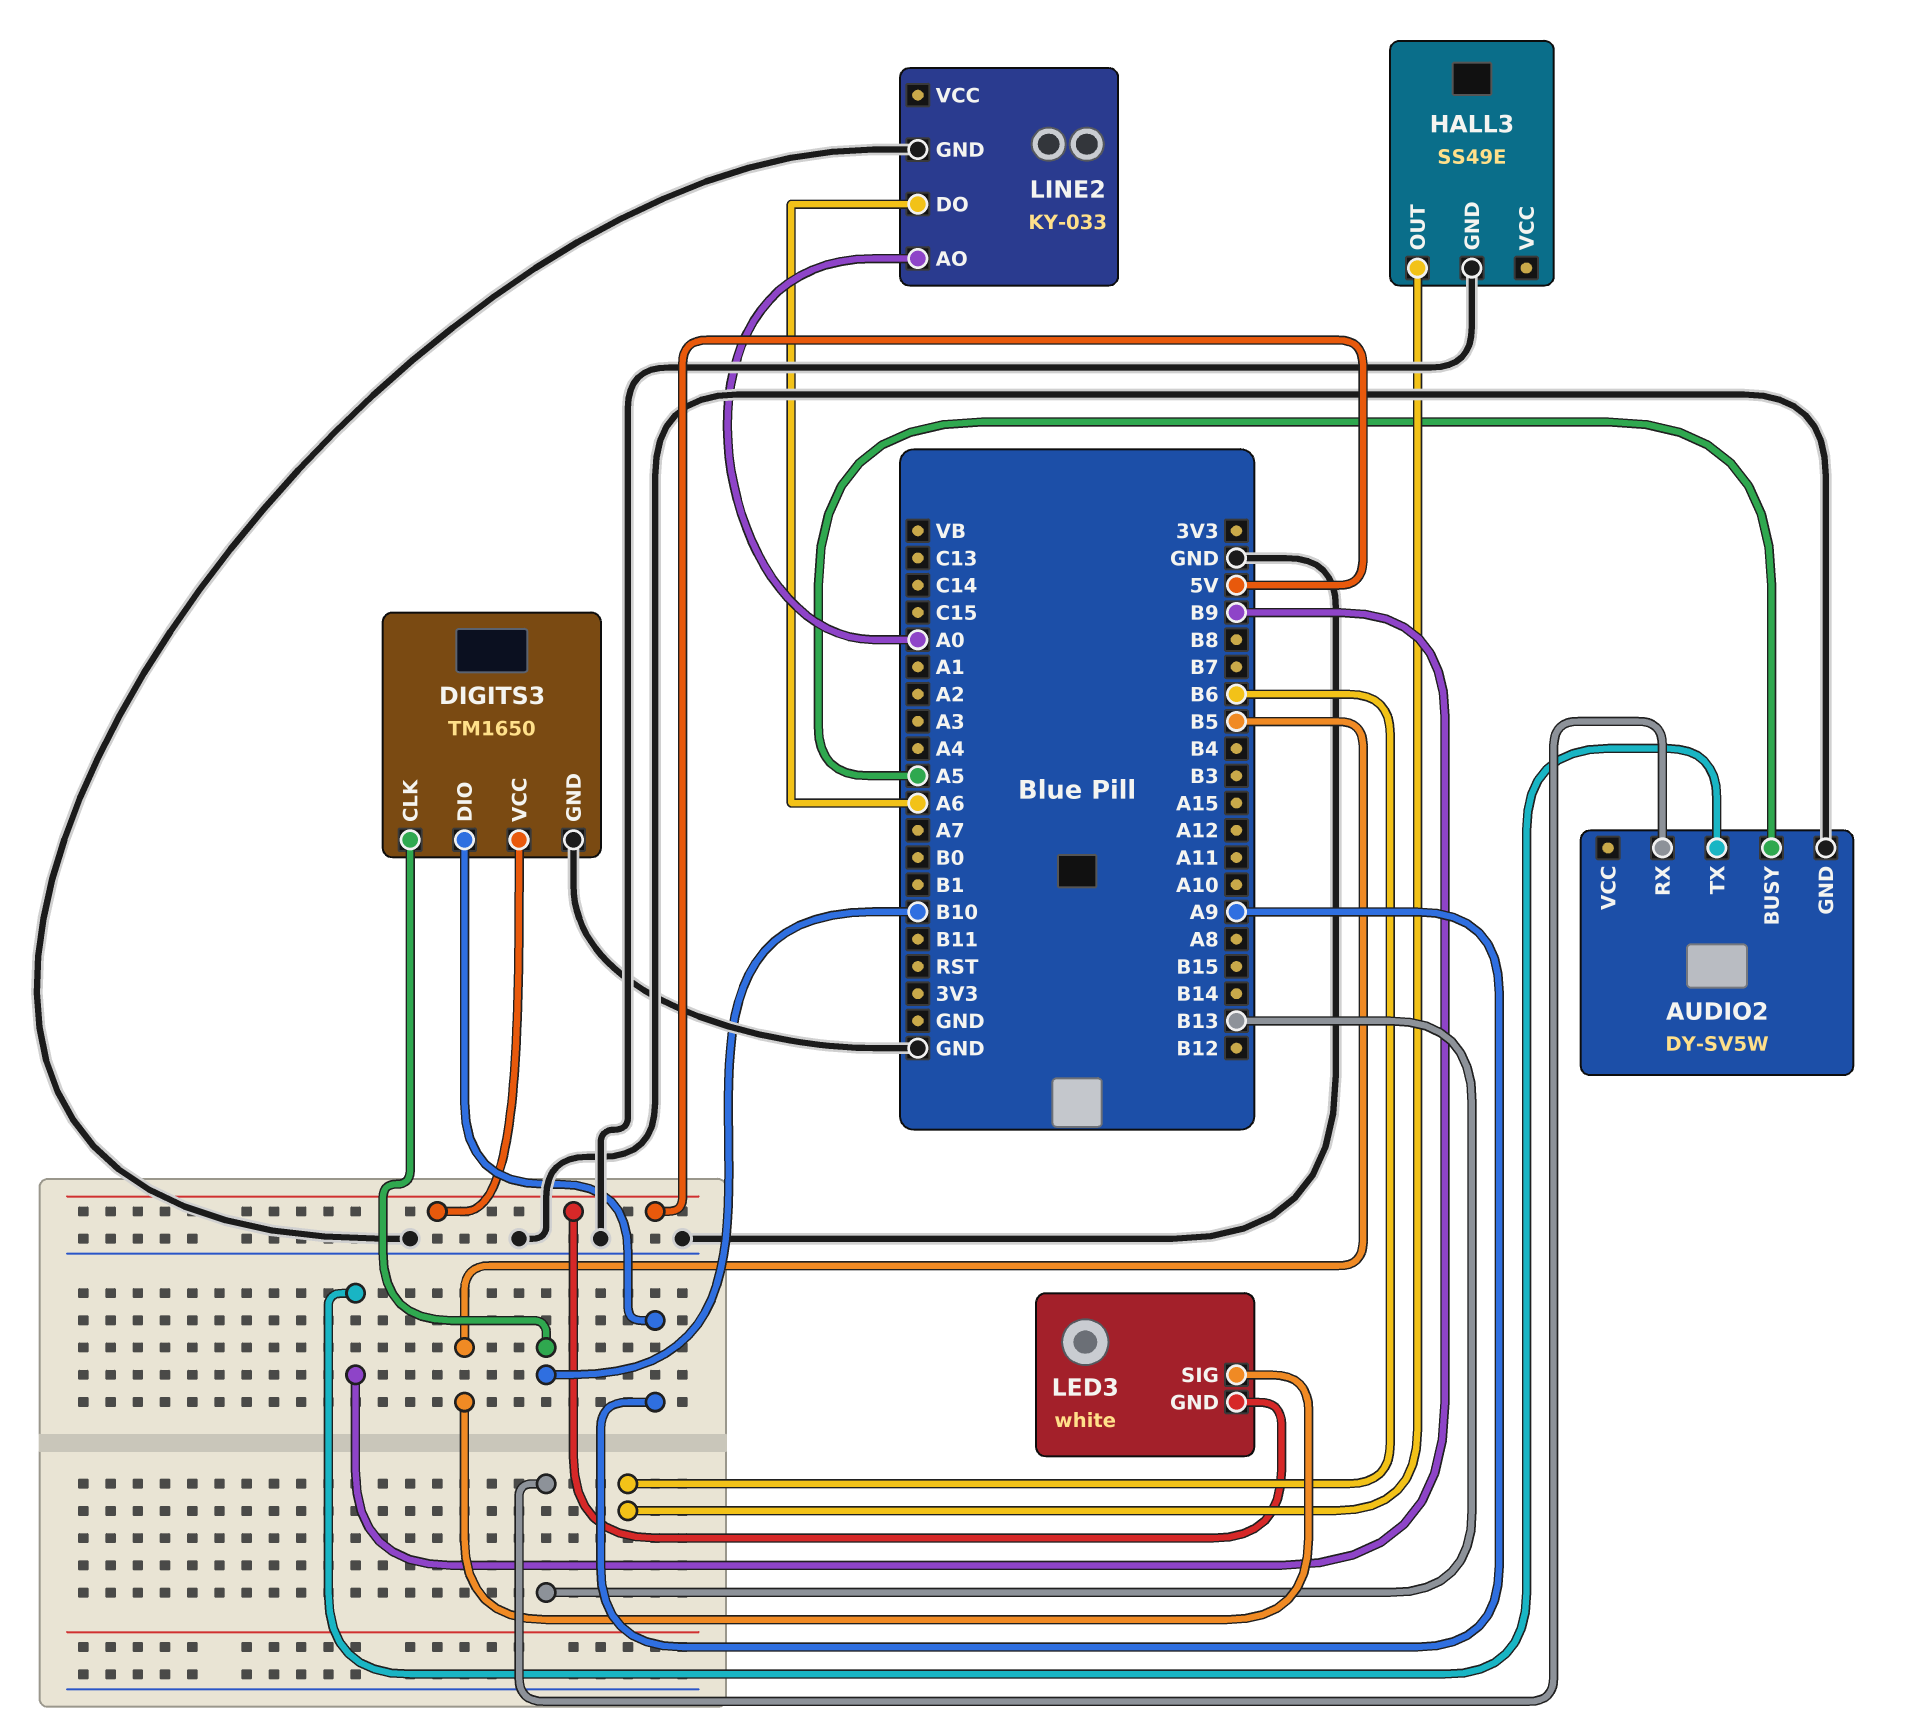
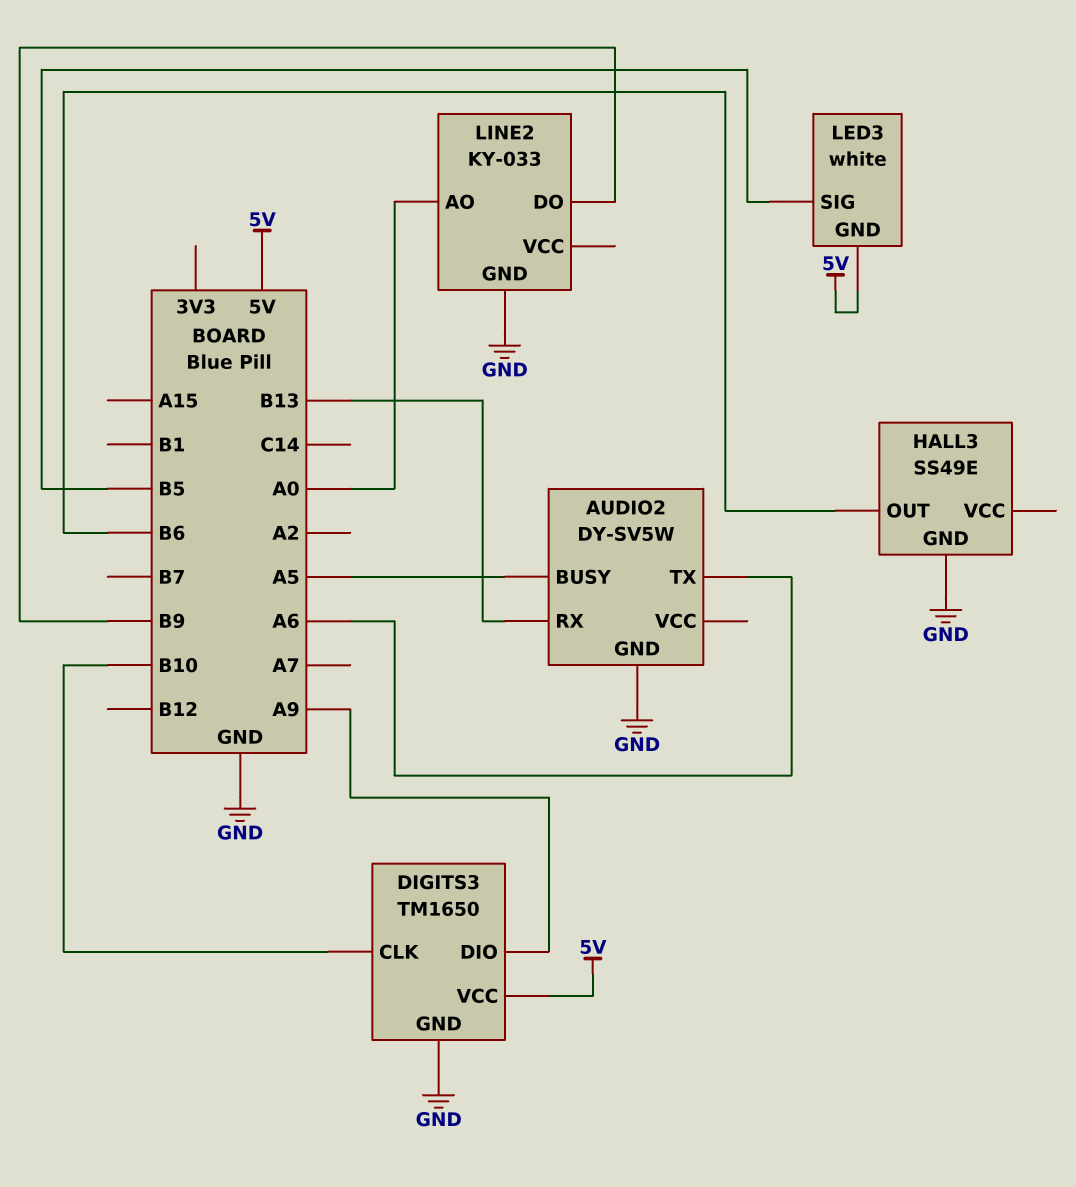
AUDIO2 pin TX: B9 -> A6
LINE2 pin DO: A6 -> B9

